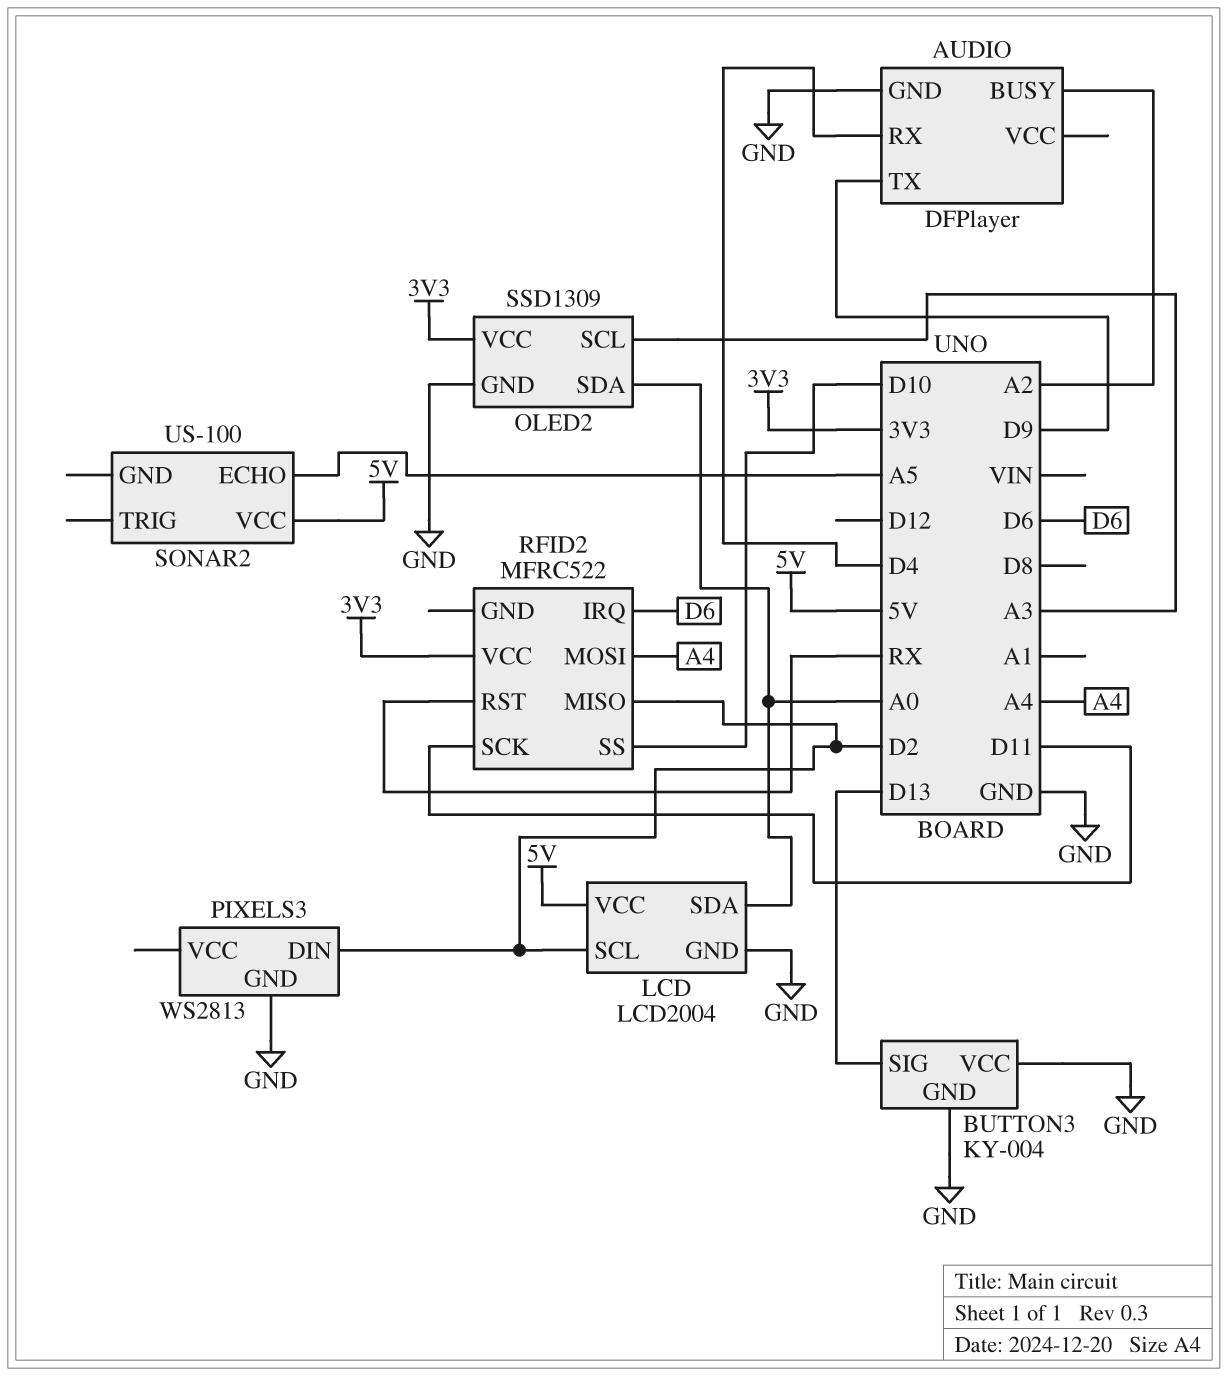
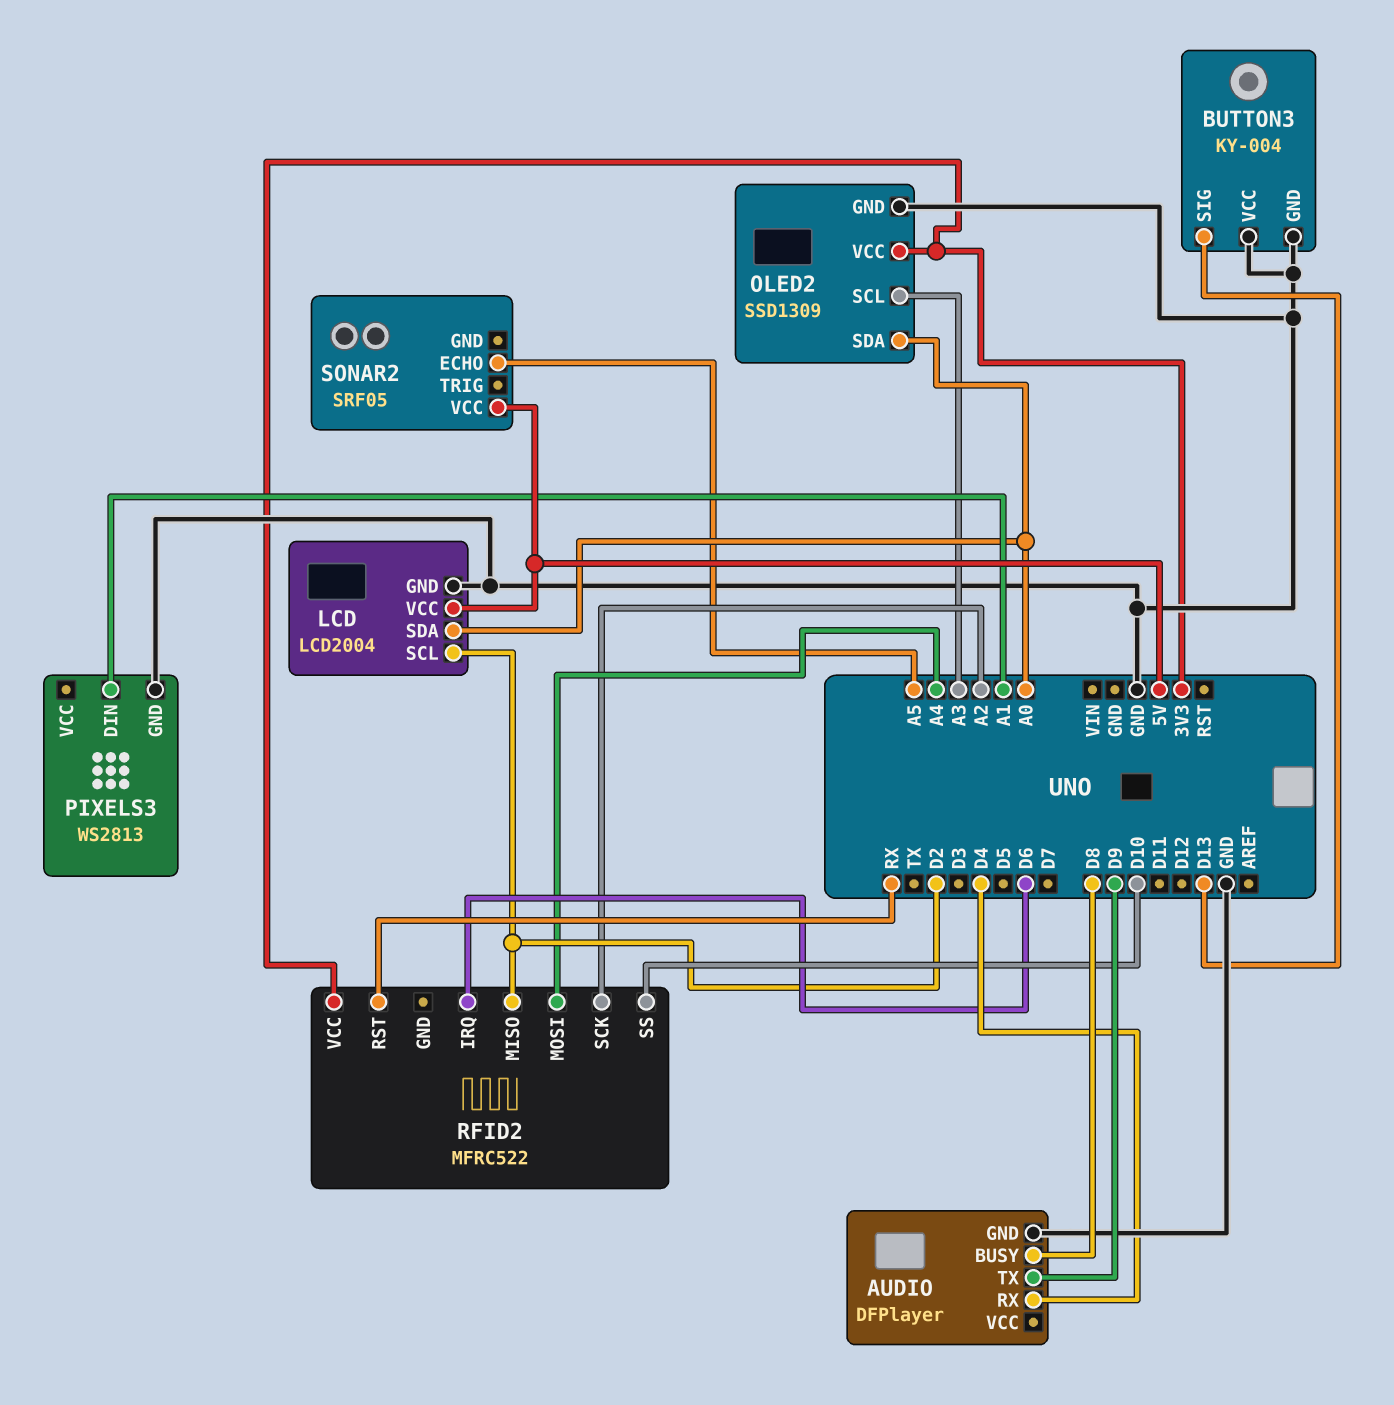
AUDIO pin BUSY: A2 -> D8
PIXELS3 pin DIN: D2 -> A1
RFID2 pin SCK: D11 -> A2
SONAR2: US-100 -> SRF05

